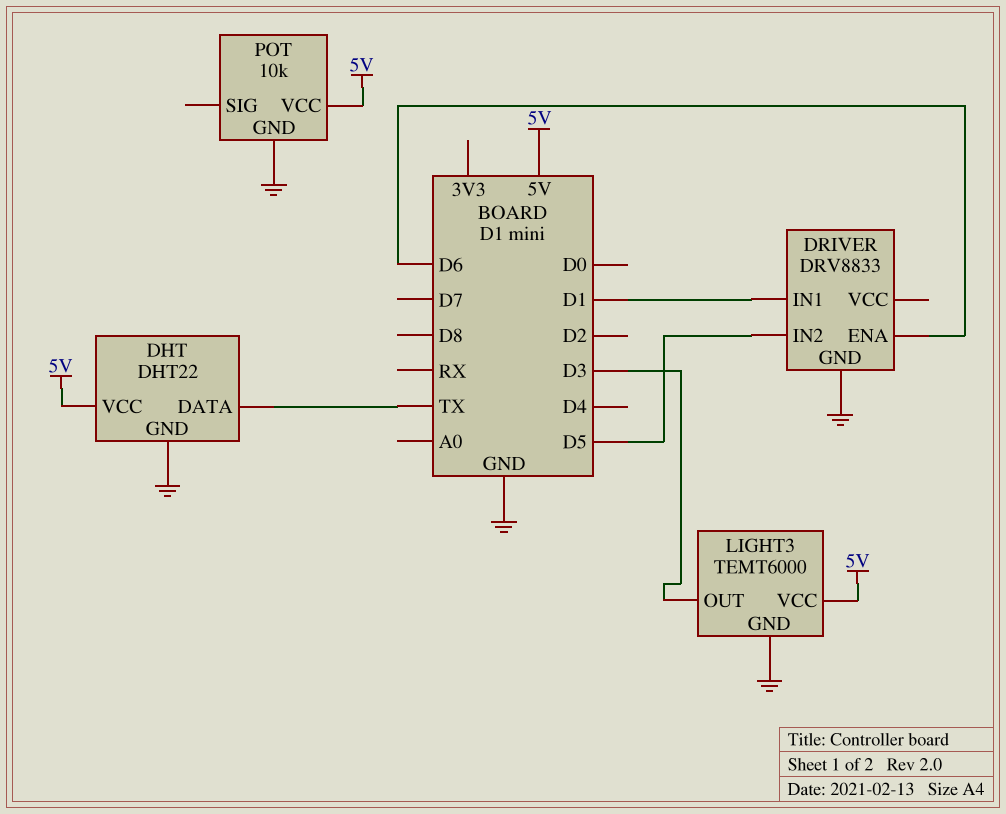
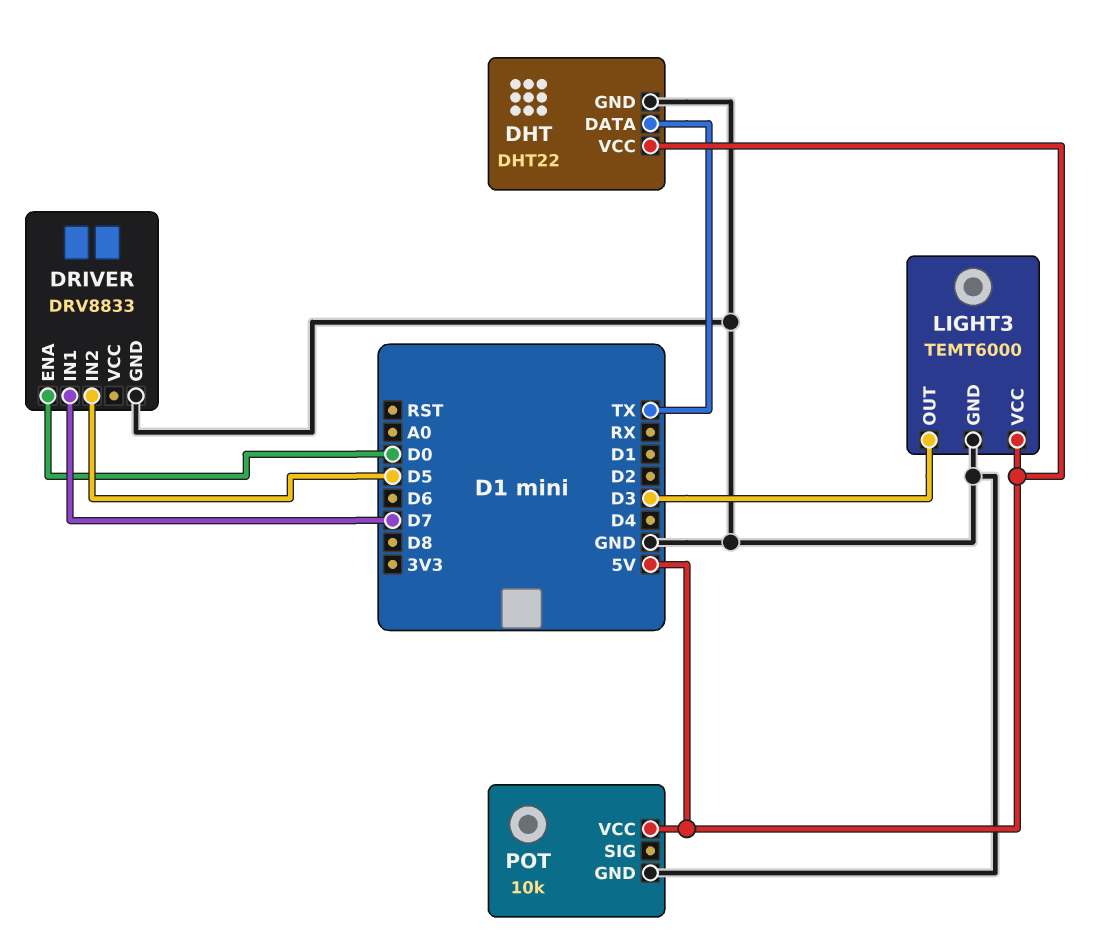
DRIVER pin ENA: D6 -> D0
DRIVER pin IN1: D1 -> D7

